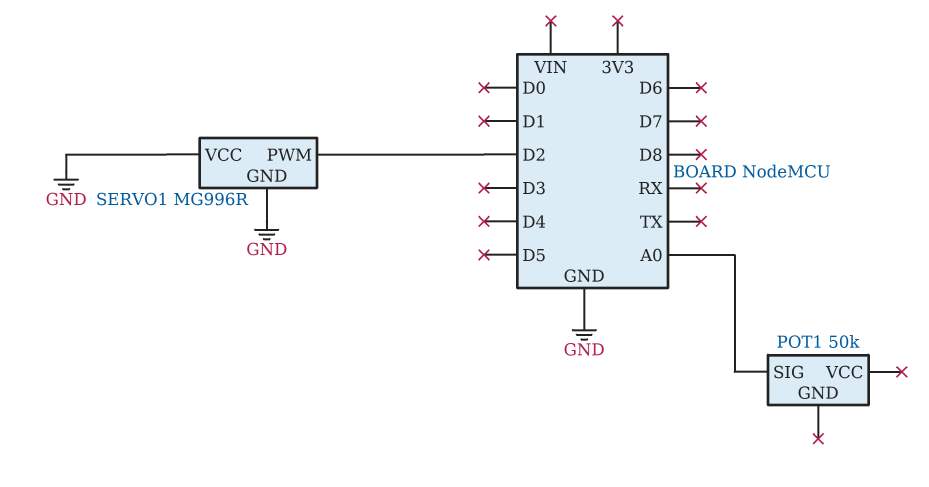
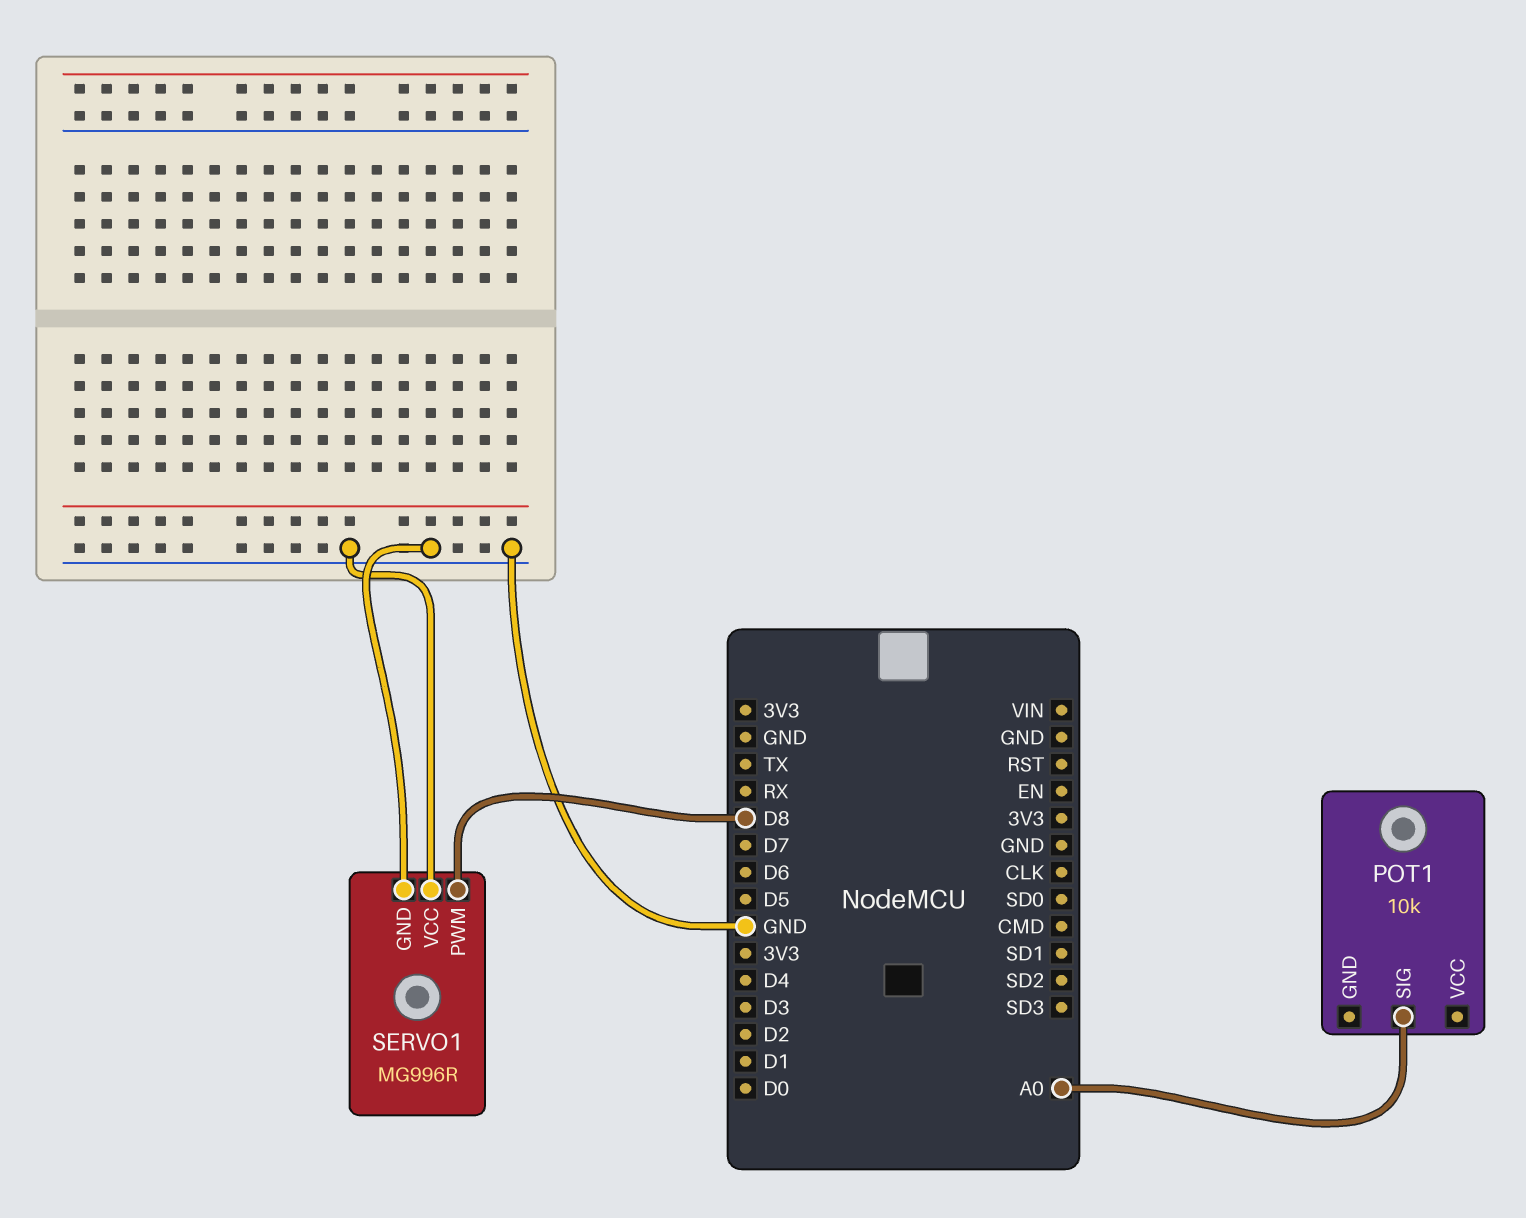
POT1: 50k -> 10k
SERVO1 pin PWM: D2 -> D8

